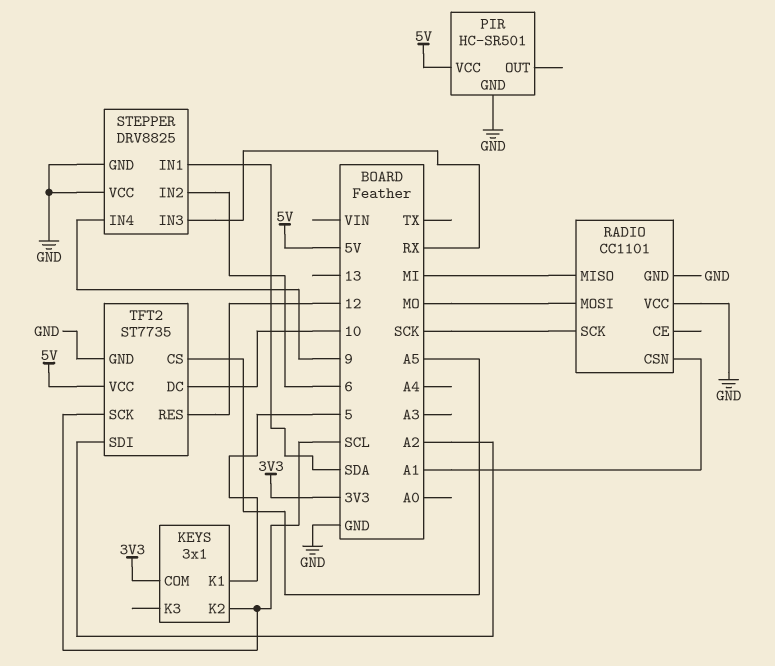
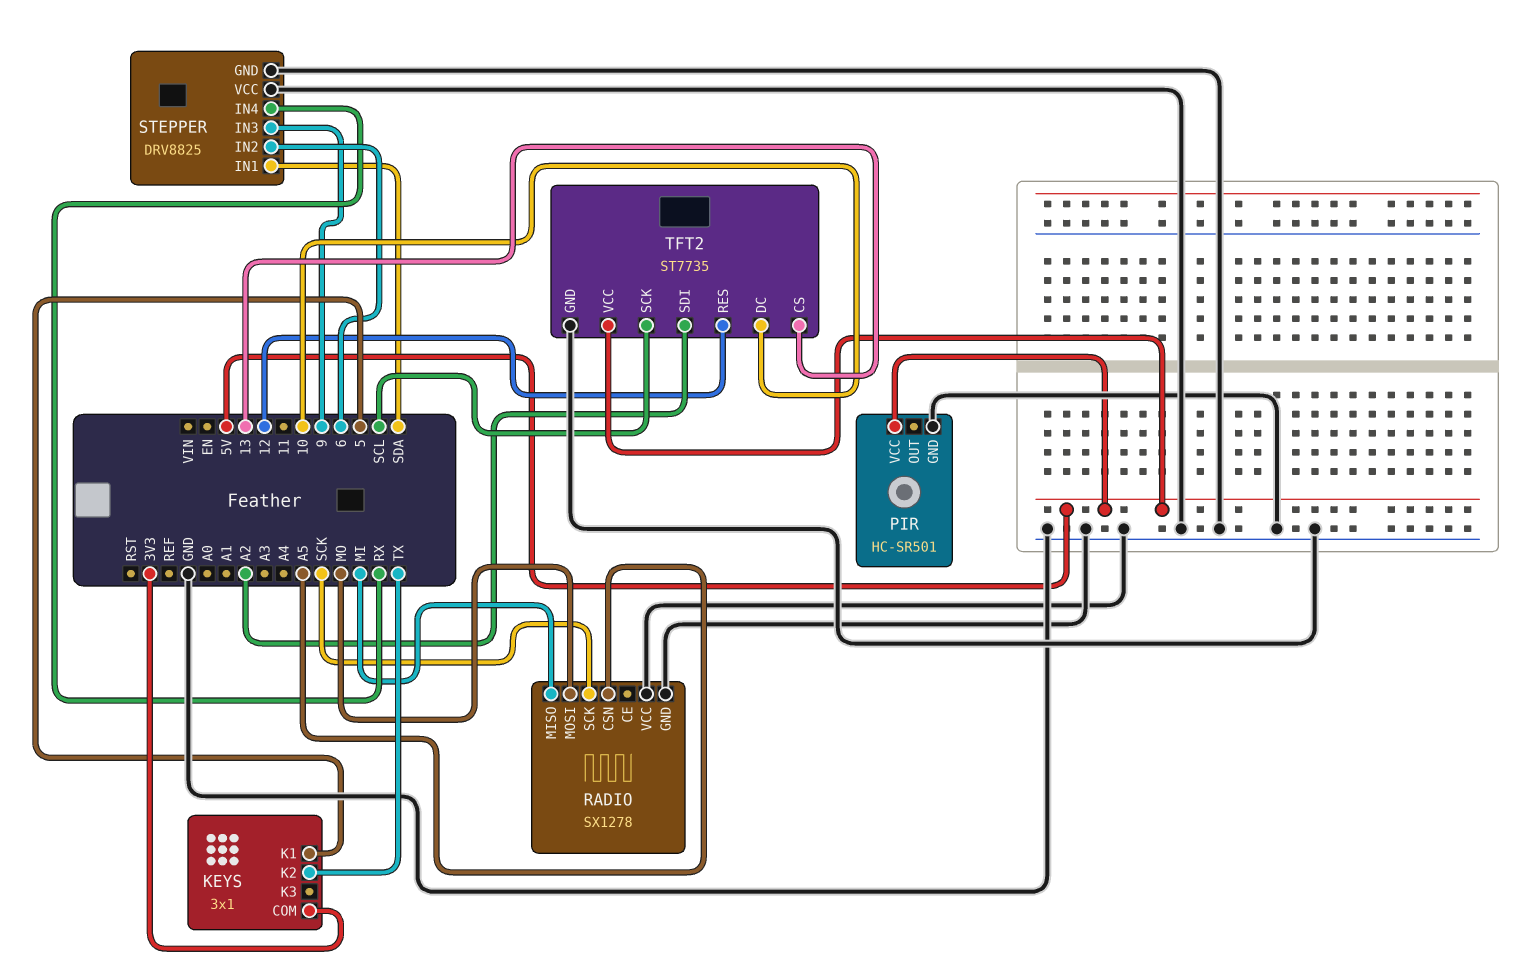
KEYS pin K2: SCL -> TX
RADIO: CC1101 -> SX1278
RADIO pin CSN: A1 -> A5
STEPPER pin IN3: RX -> 9
STEPPER pin IN4: 9 -> RX
TFT2 pin CS: A5 -> 13

